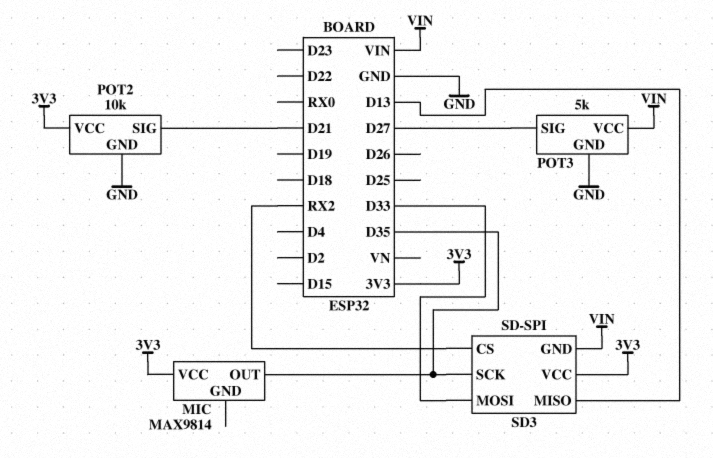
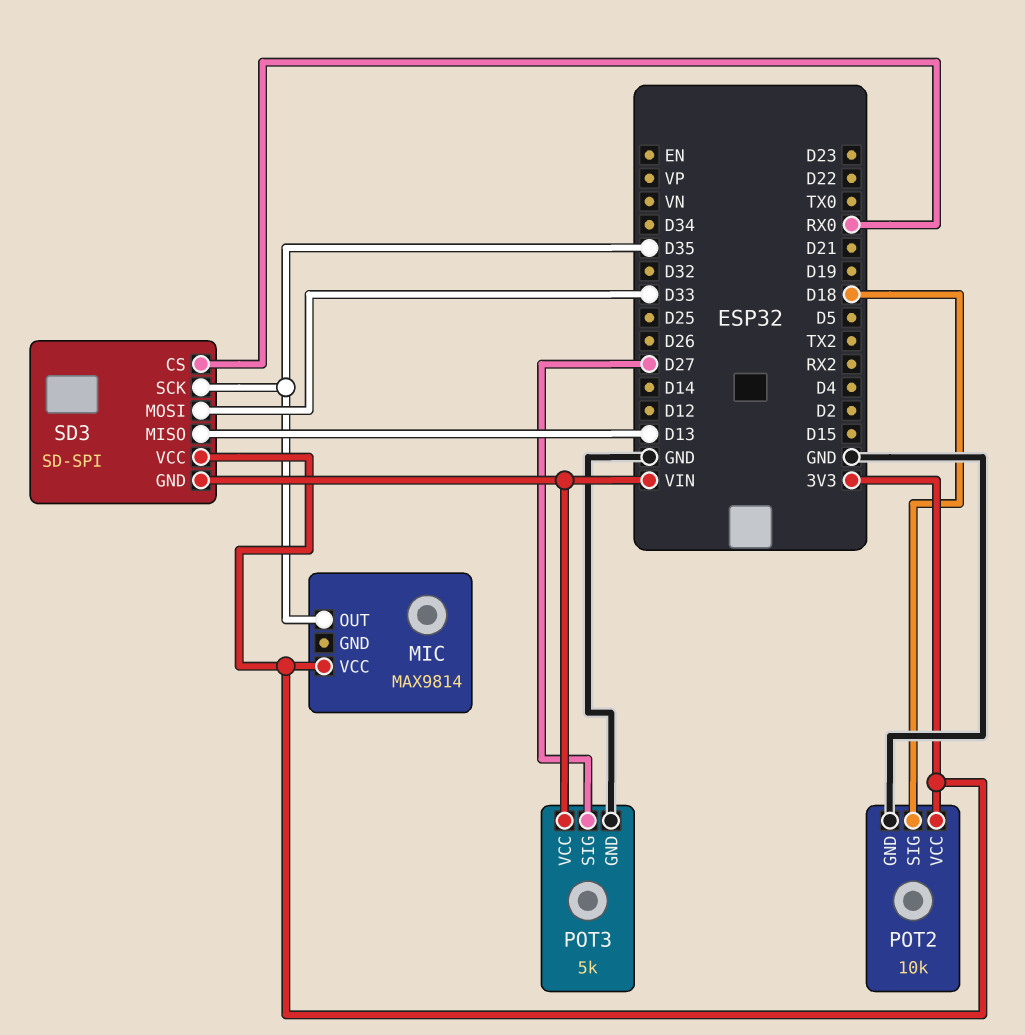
POT2 pin SIG: D21 -> D18
SD3 pin CS: RX2 -> RX0

